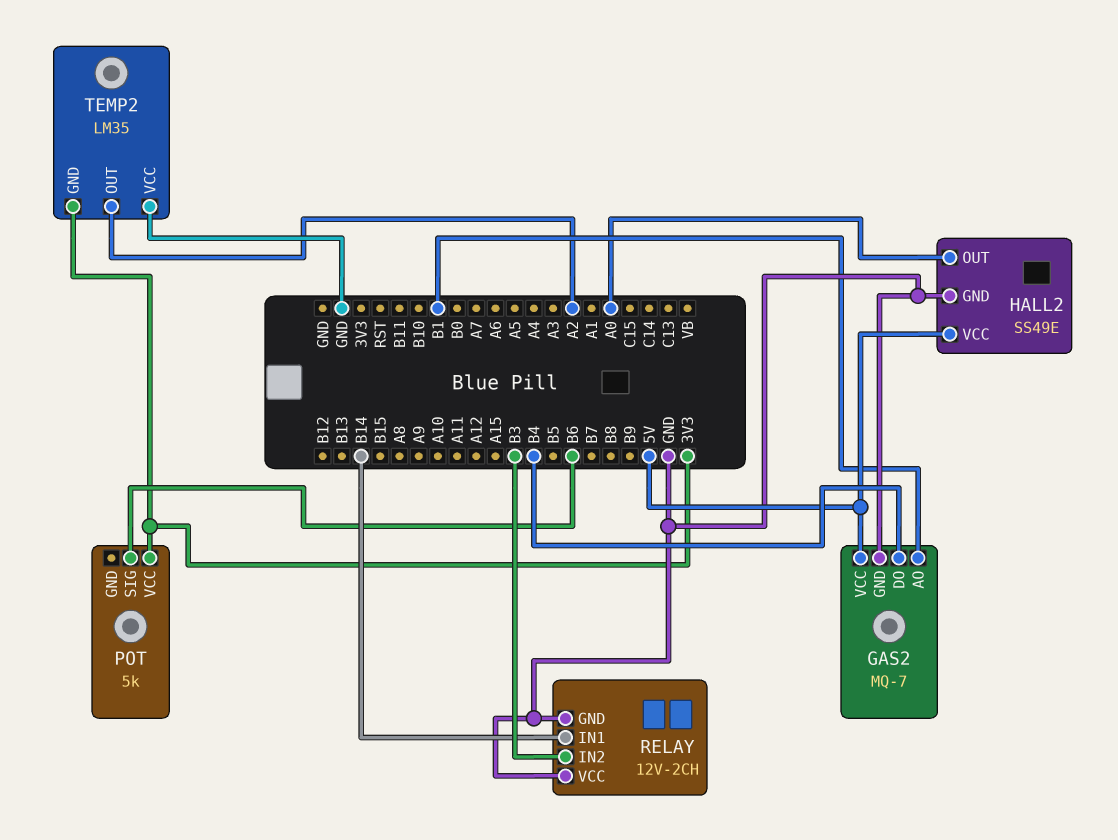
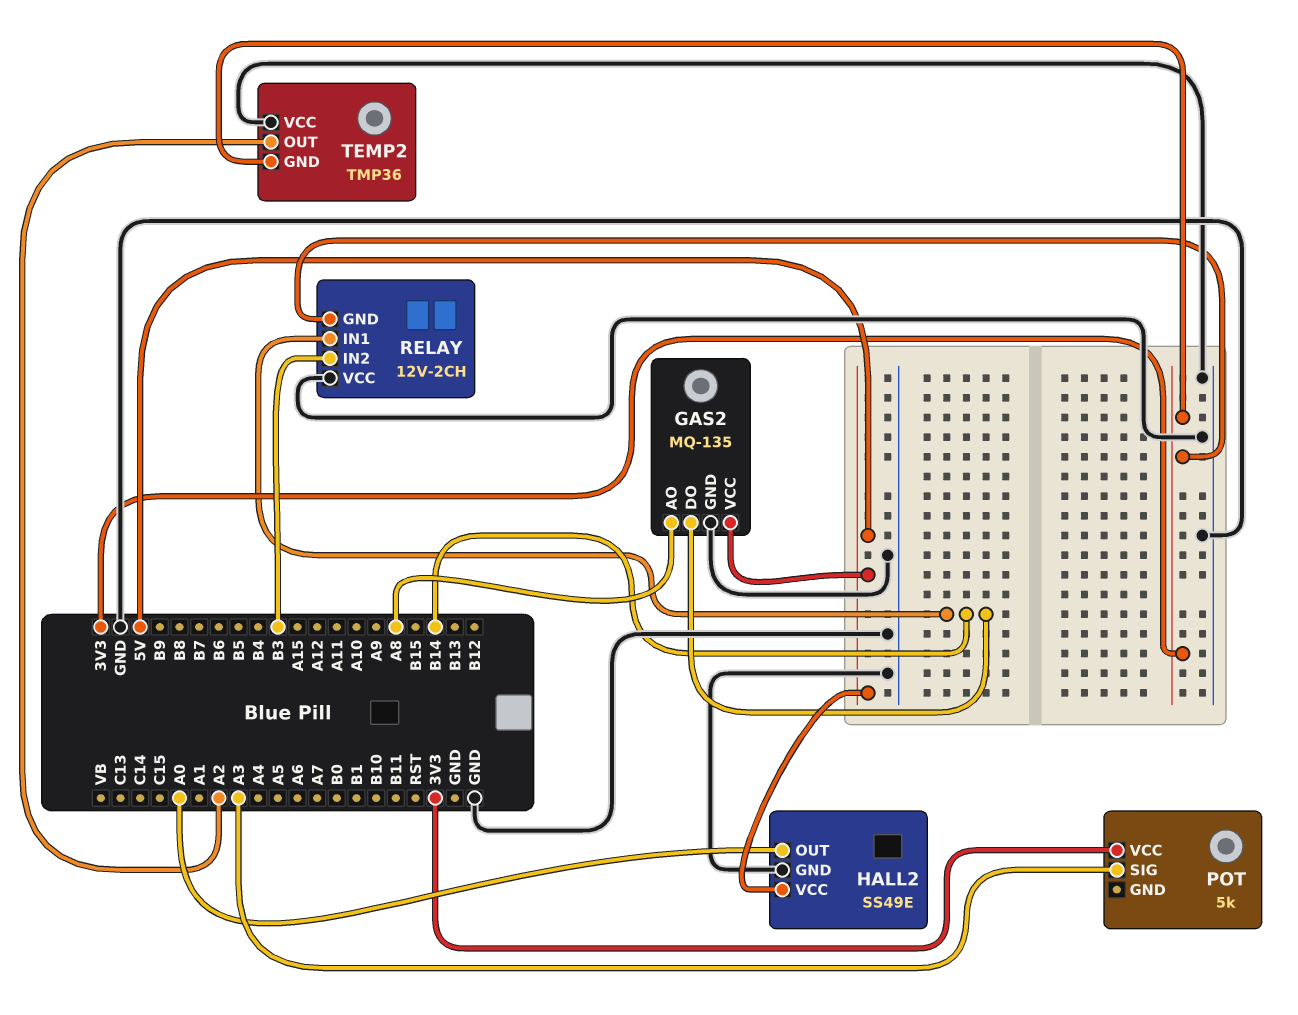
GAS2: MQ-7 -> MQ-135
GAS2 pin AO: B1 -> A8
GAS2 pin DO: B4 -> B14
POT pin SIG: B6 -> A3
RELAY pin GND: GND -> 3V3
TEMP2: LM35 -> TMP36

